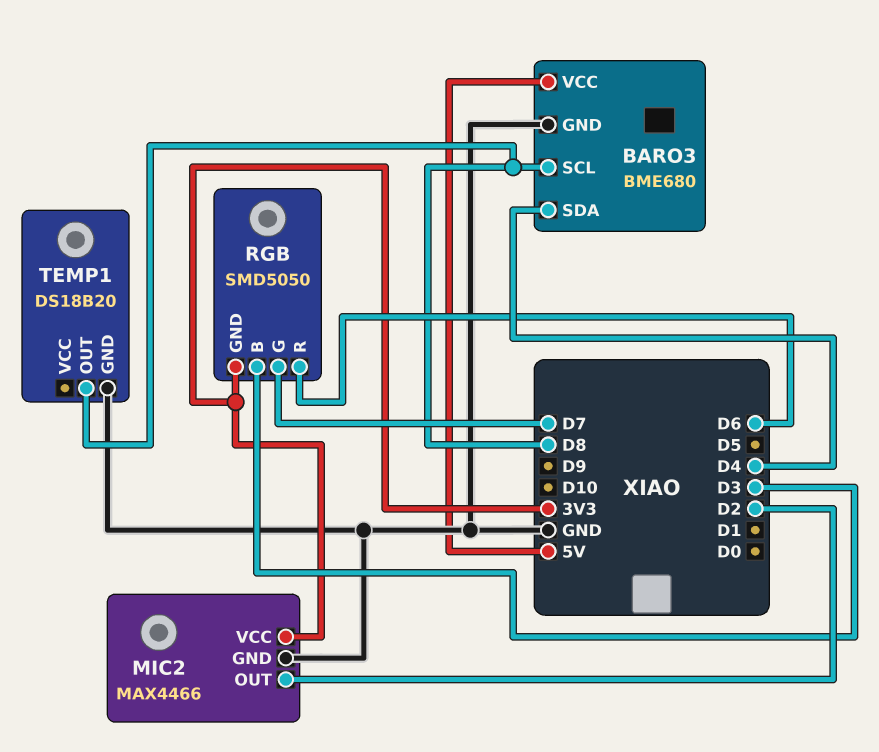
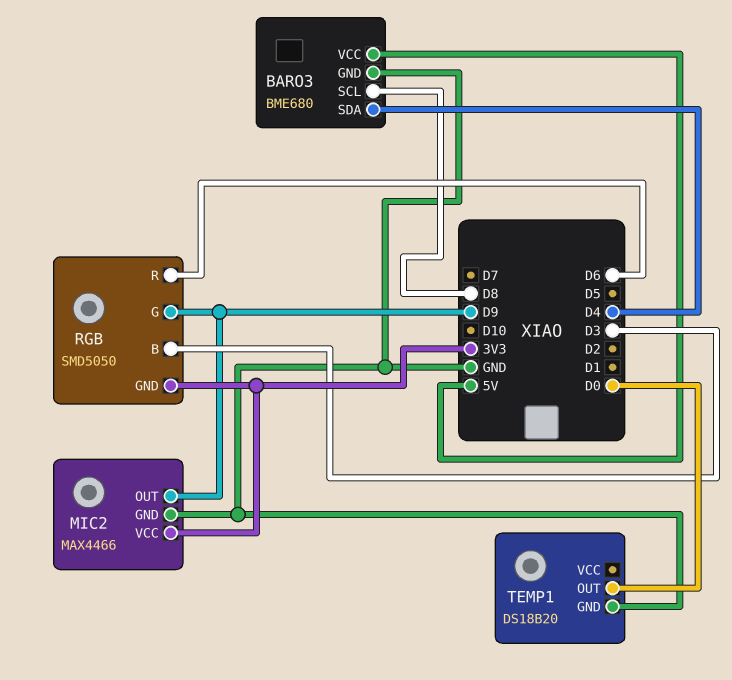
MIC2 pin OUT: D2 -> D9
RGB pin G: D7 -> D9
TEMP1 pin OUT: D8 -> D0

